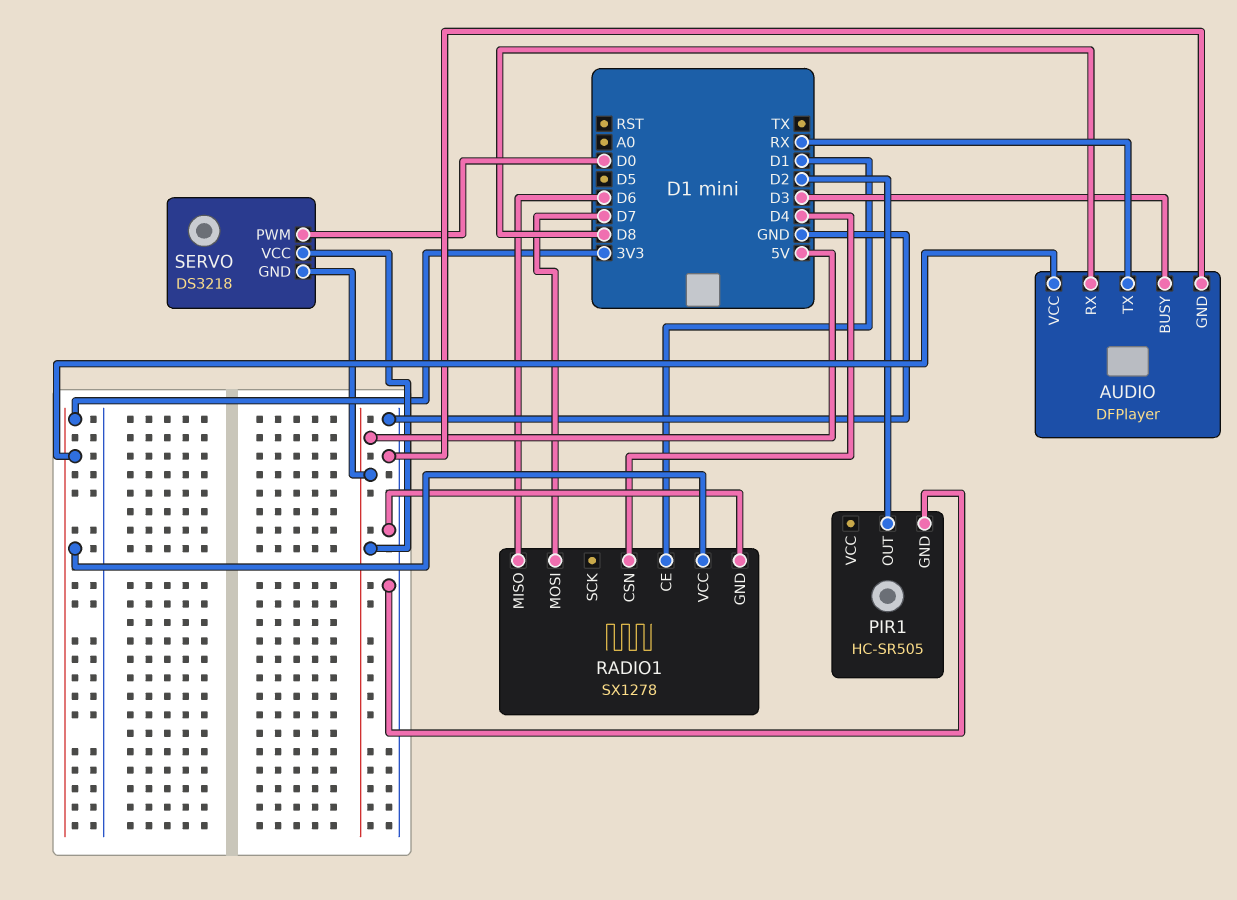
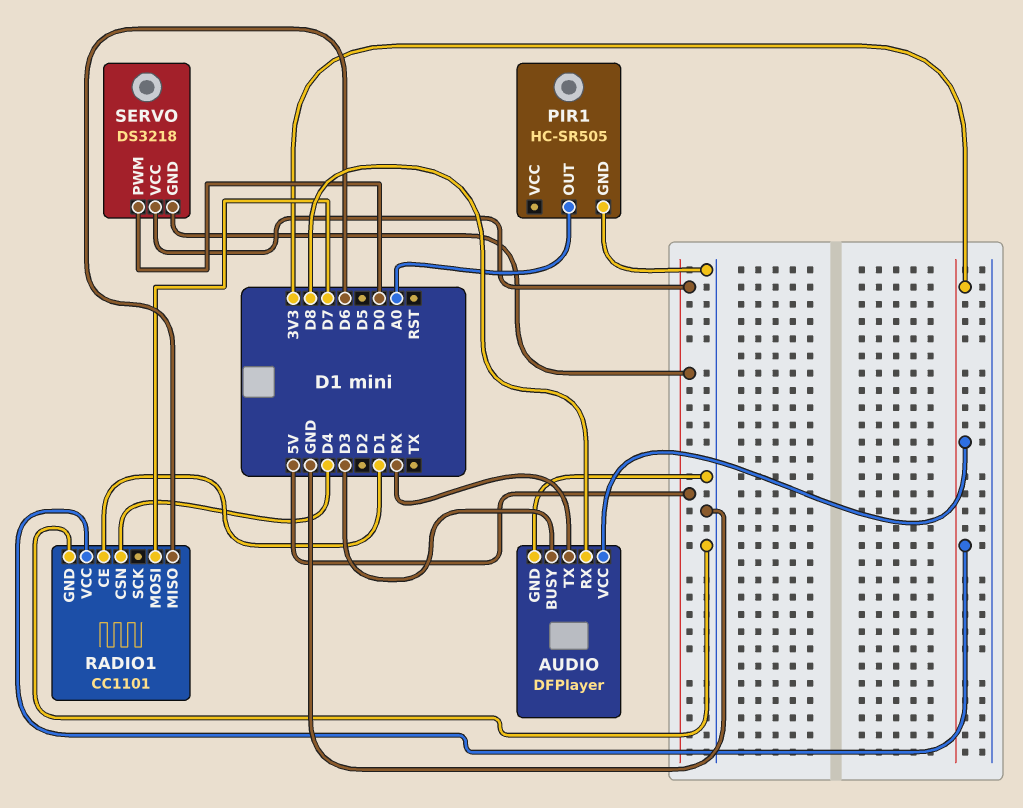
PIR1 pin OUT: D2 -> A0
RADIO1: SX1278 -> CC1101

